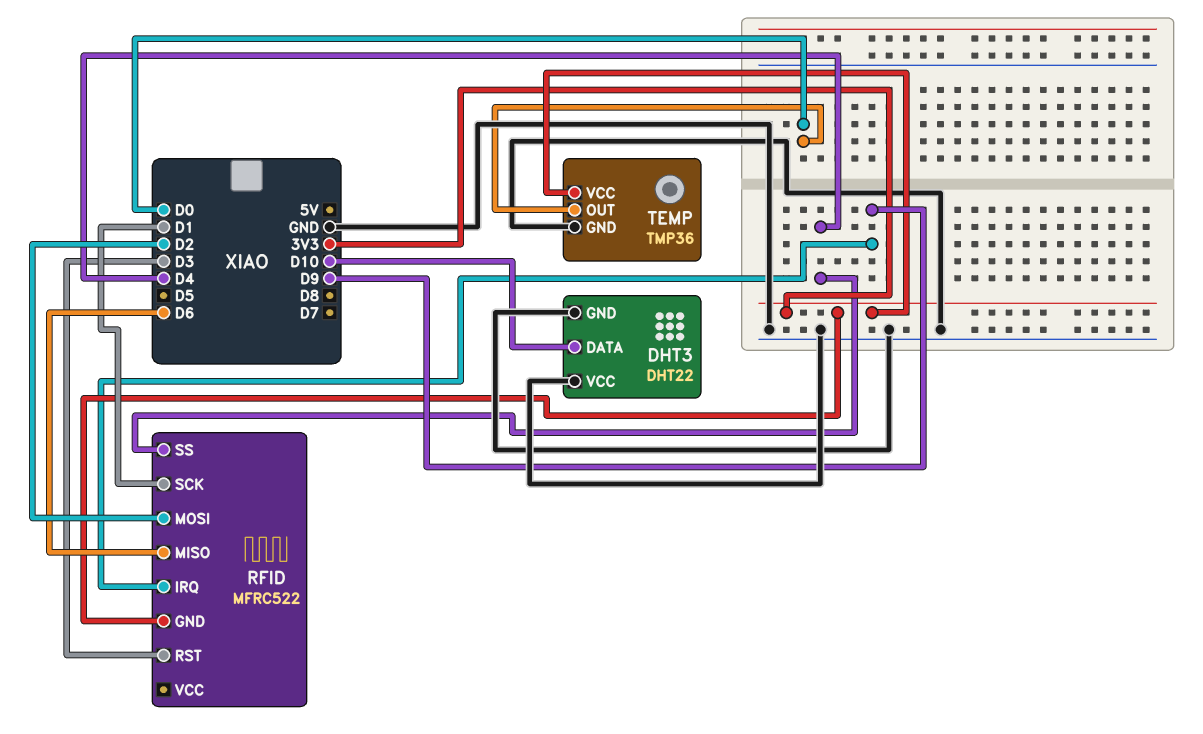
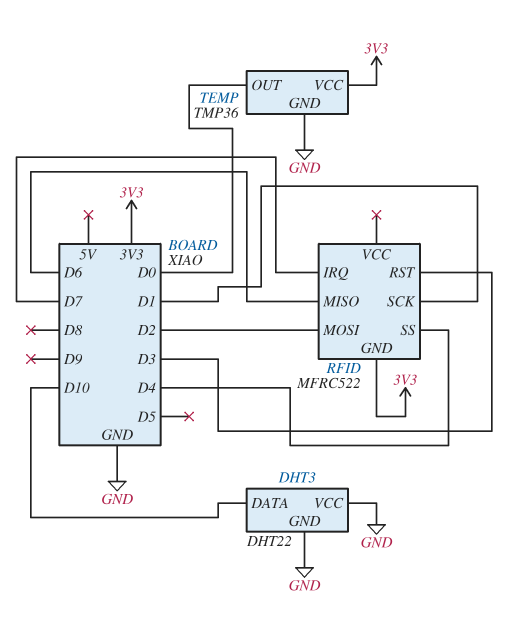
RFID pin IRQ: D9 -> D7

